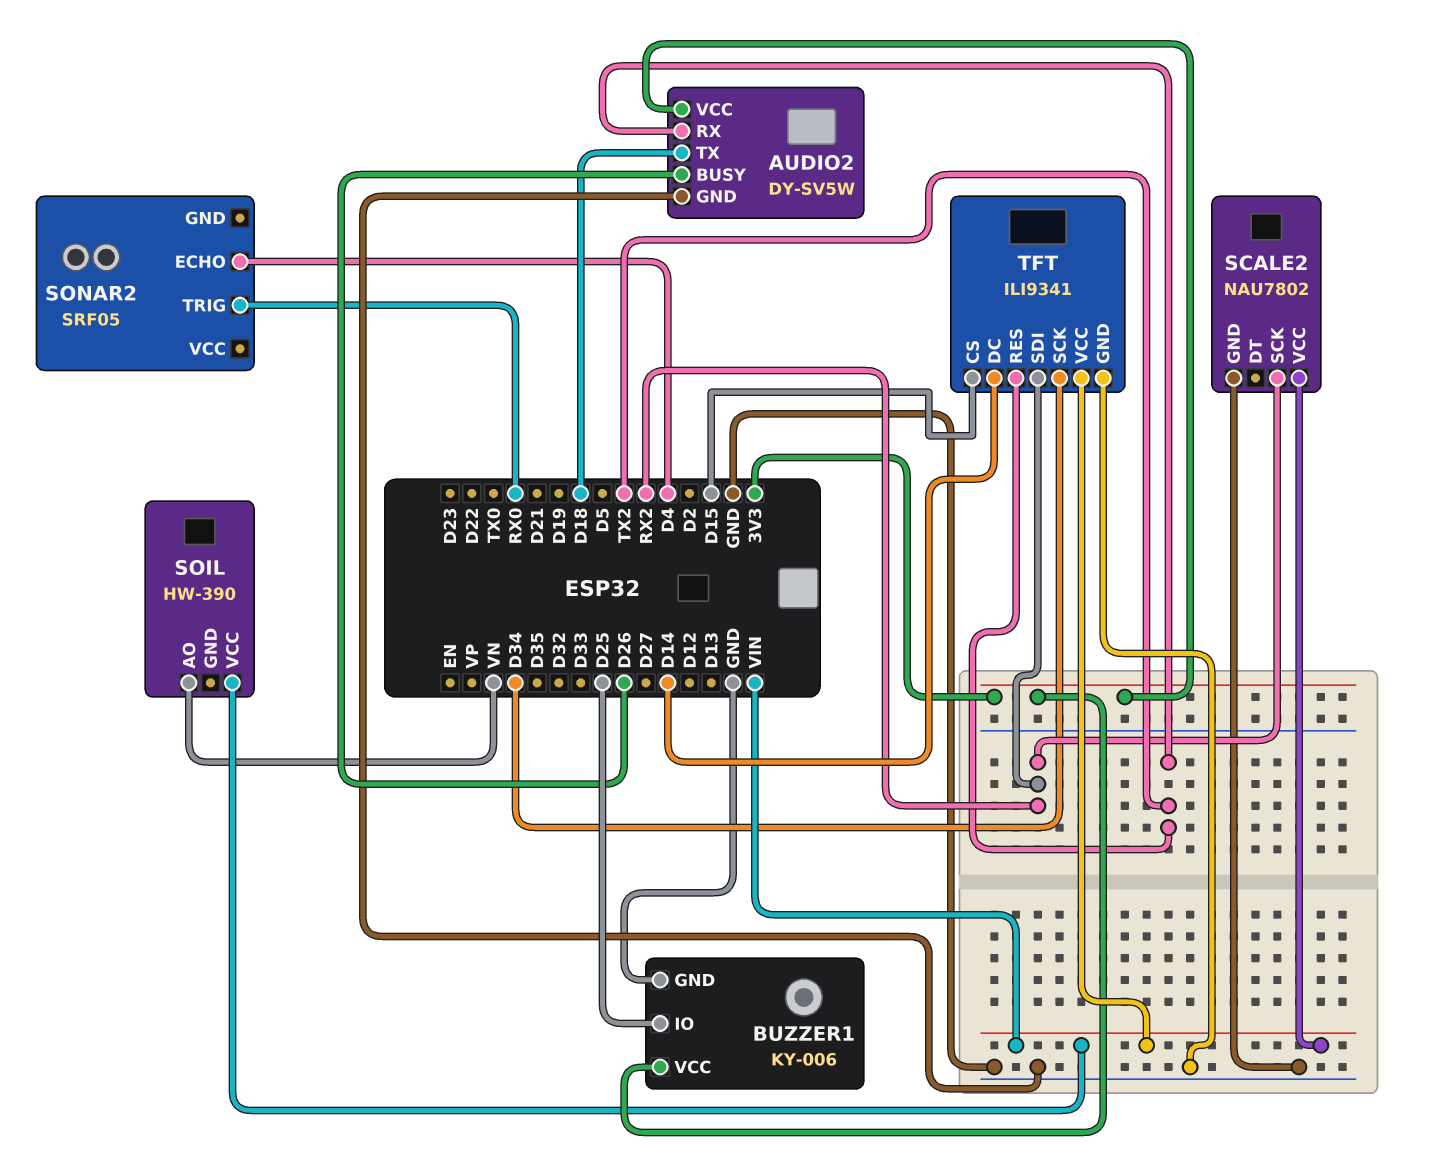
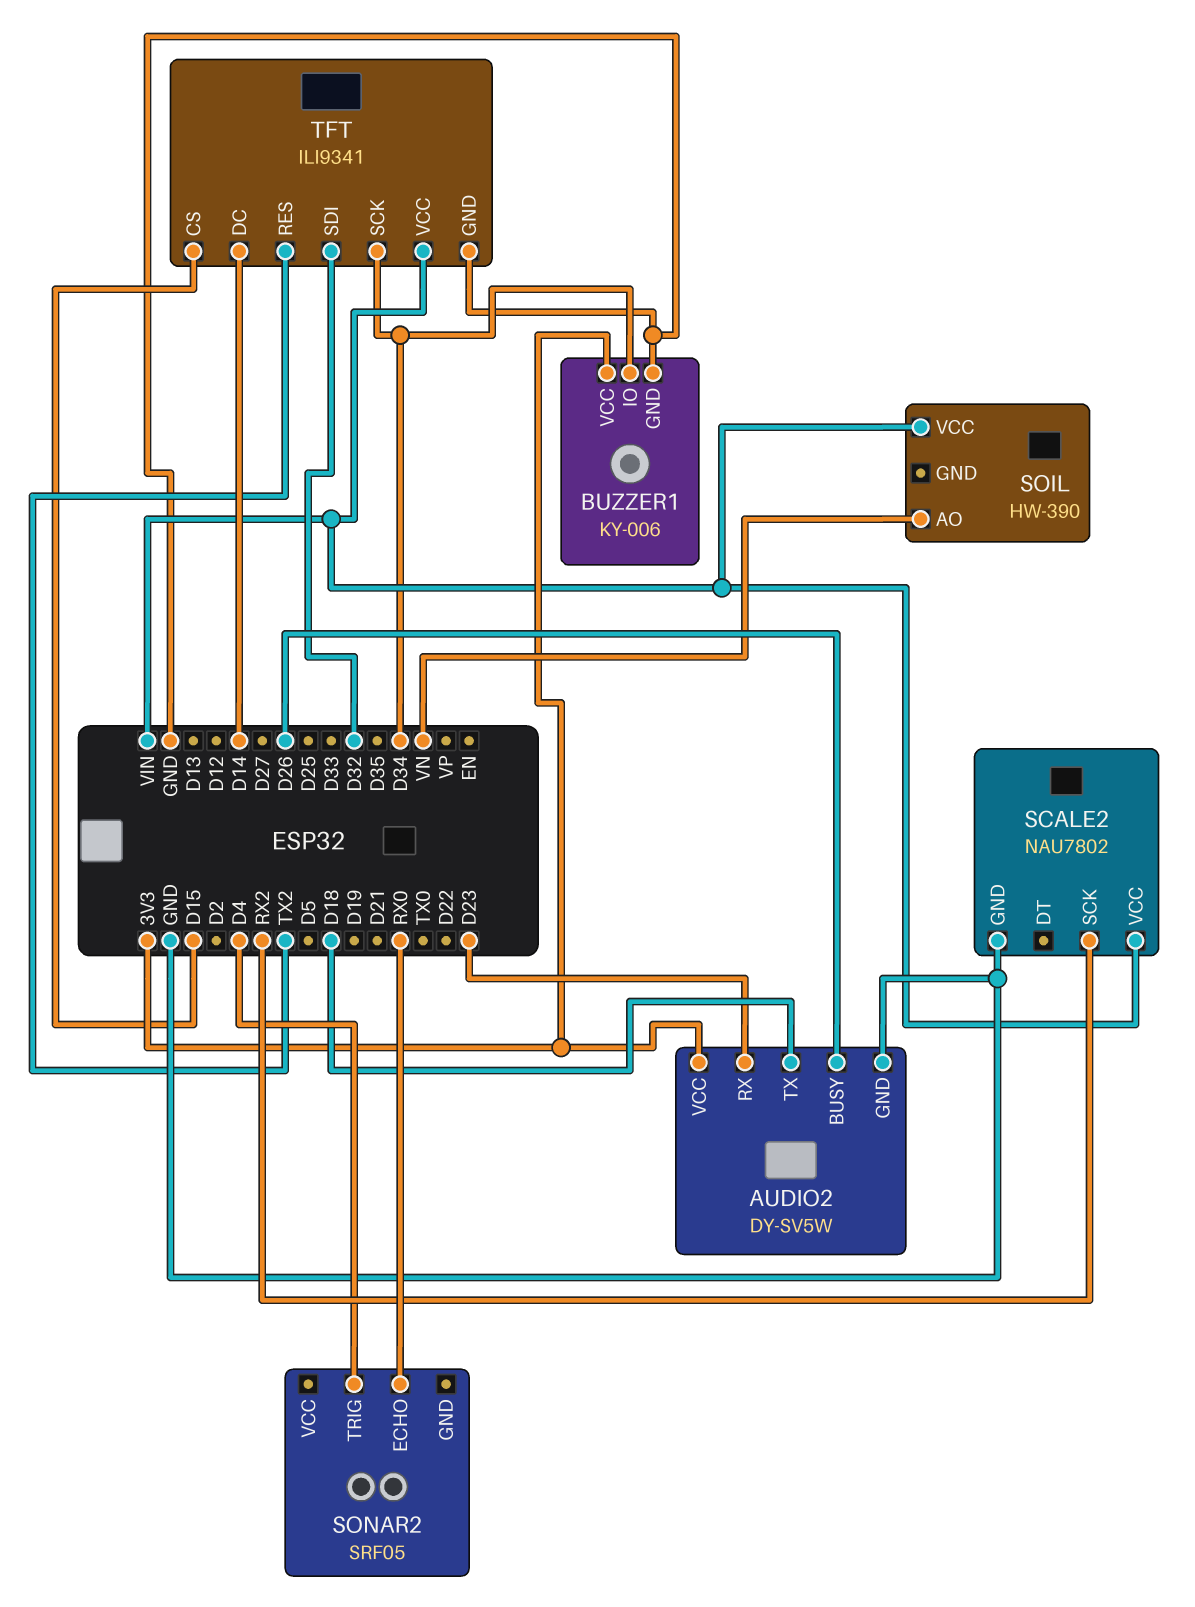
AUDIO2 pin RX: TX2 -> D23
BUZZER1 pin IO: D25 -> D34
SONAR2 pin ECHO: D4 -> RX0
SONAR2 pin TRIG: RX0 -> D4
TFT pin SDI: RX2 -> D32

